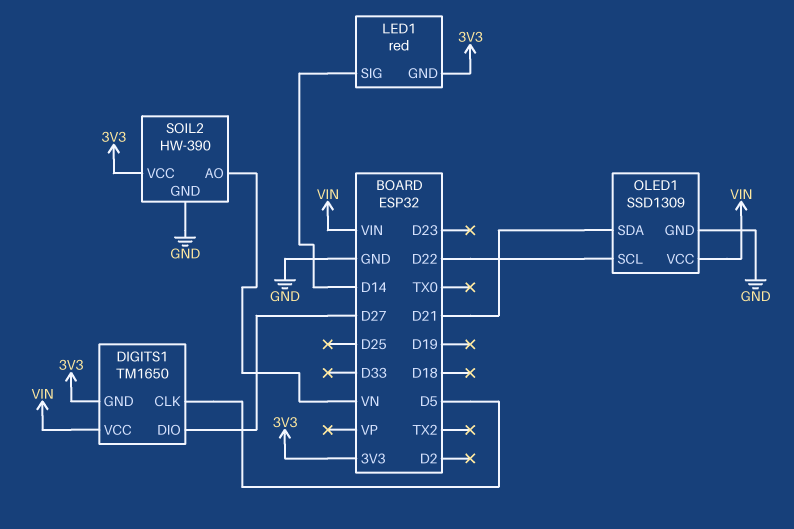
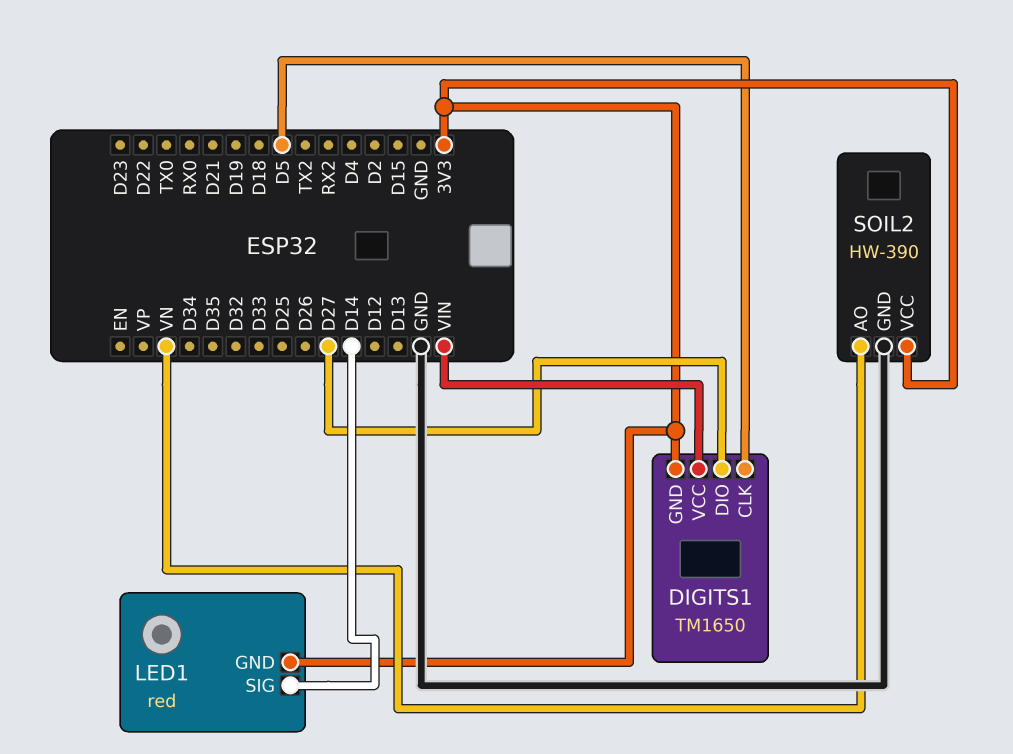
OLED1: SSD1309 -> none
OLED1 pin GND: GND -> none
OLED1 pin SCL: D22 -> none
OLED1 pin SDA: D21 -> none
OLED1 pin VCC: VIN -> none

